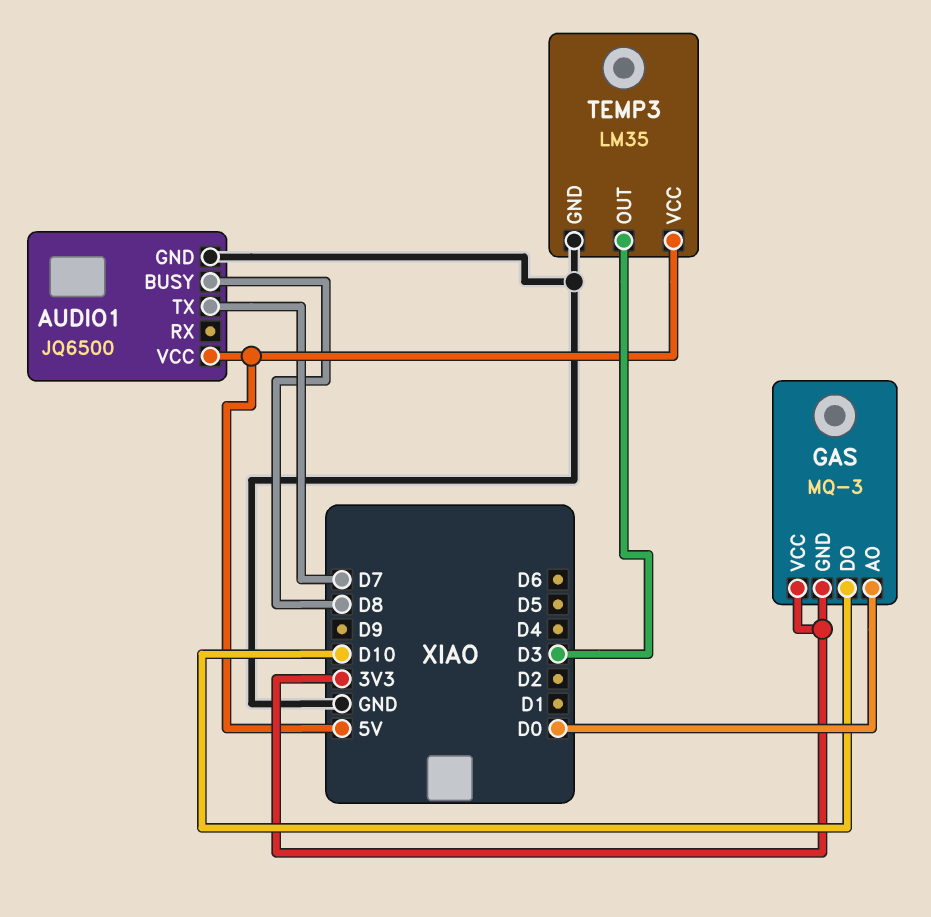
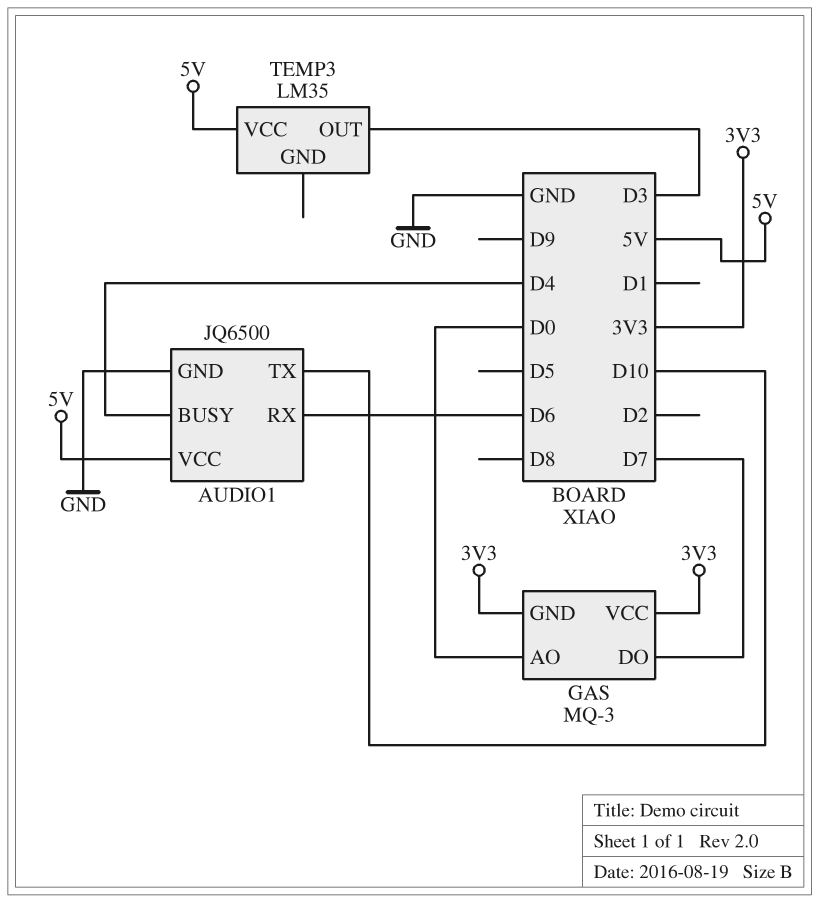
AUDIO1 pin BUSY: D8 -> D4
AUDIO1 pin RX: none -> D6
AUDIO1 pin TX: D7 -> D10
GAS pin DO: D10 -> D7
TEMP3 pin GND: GND -> none

